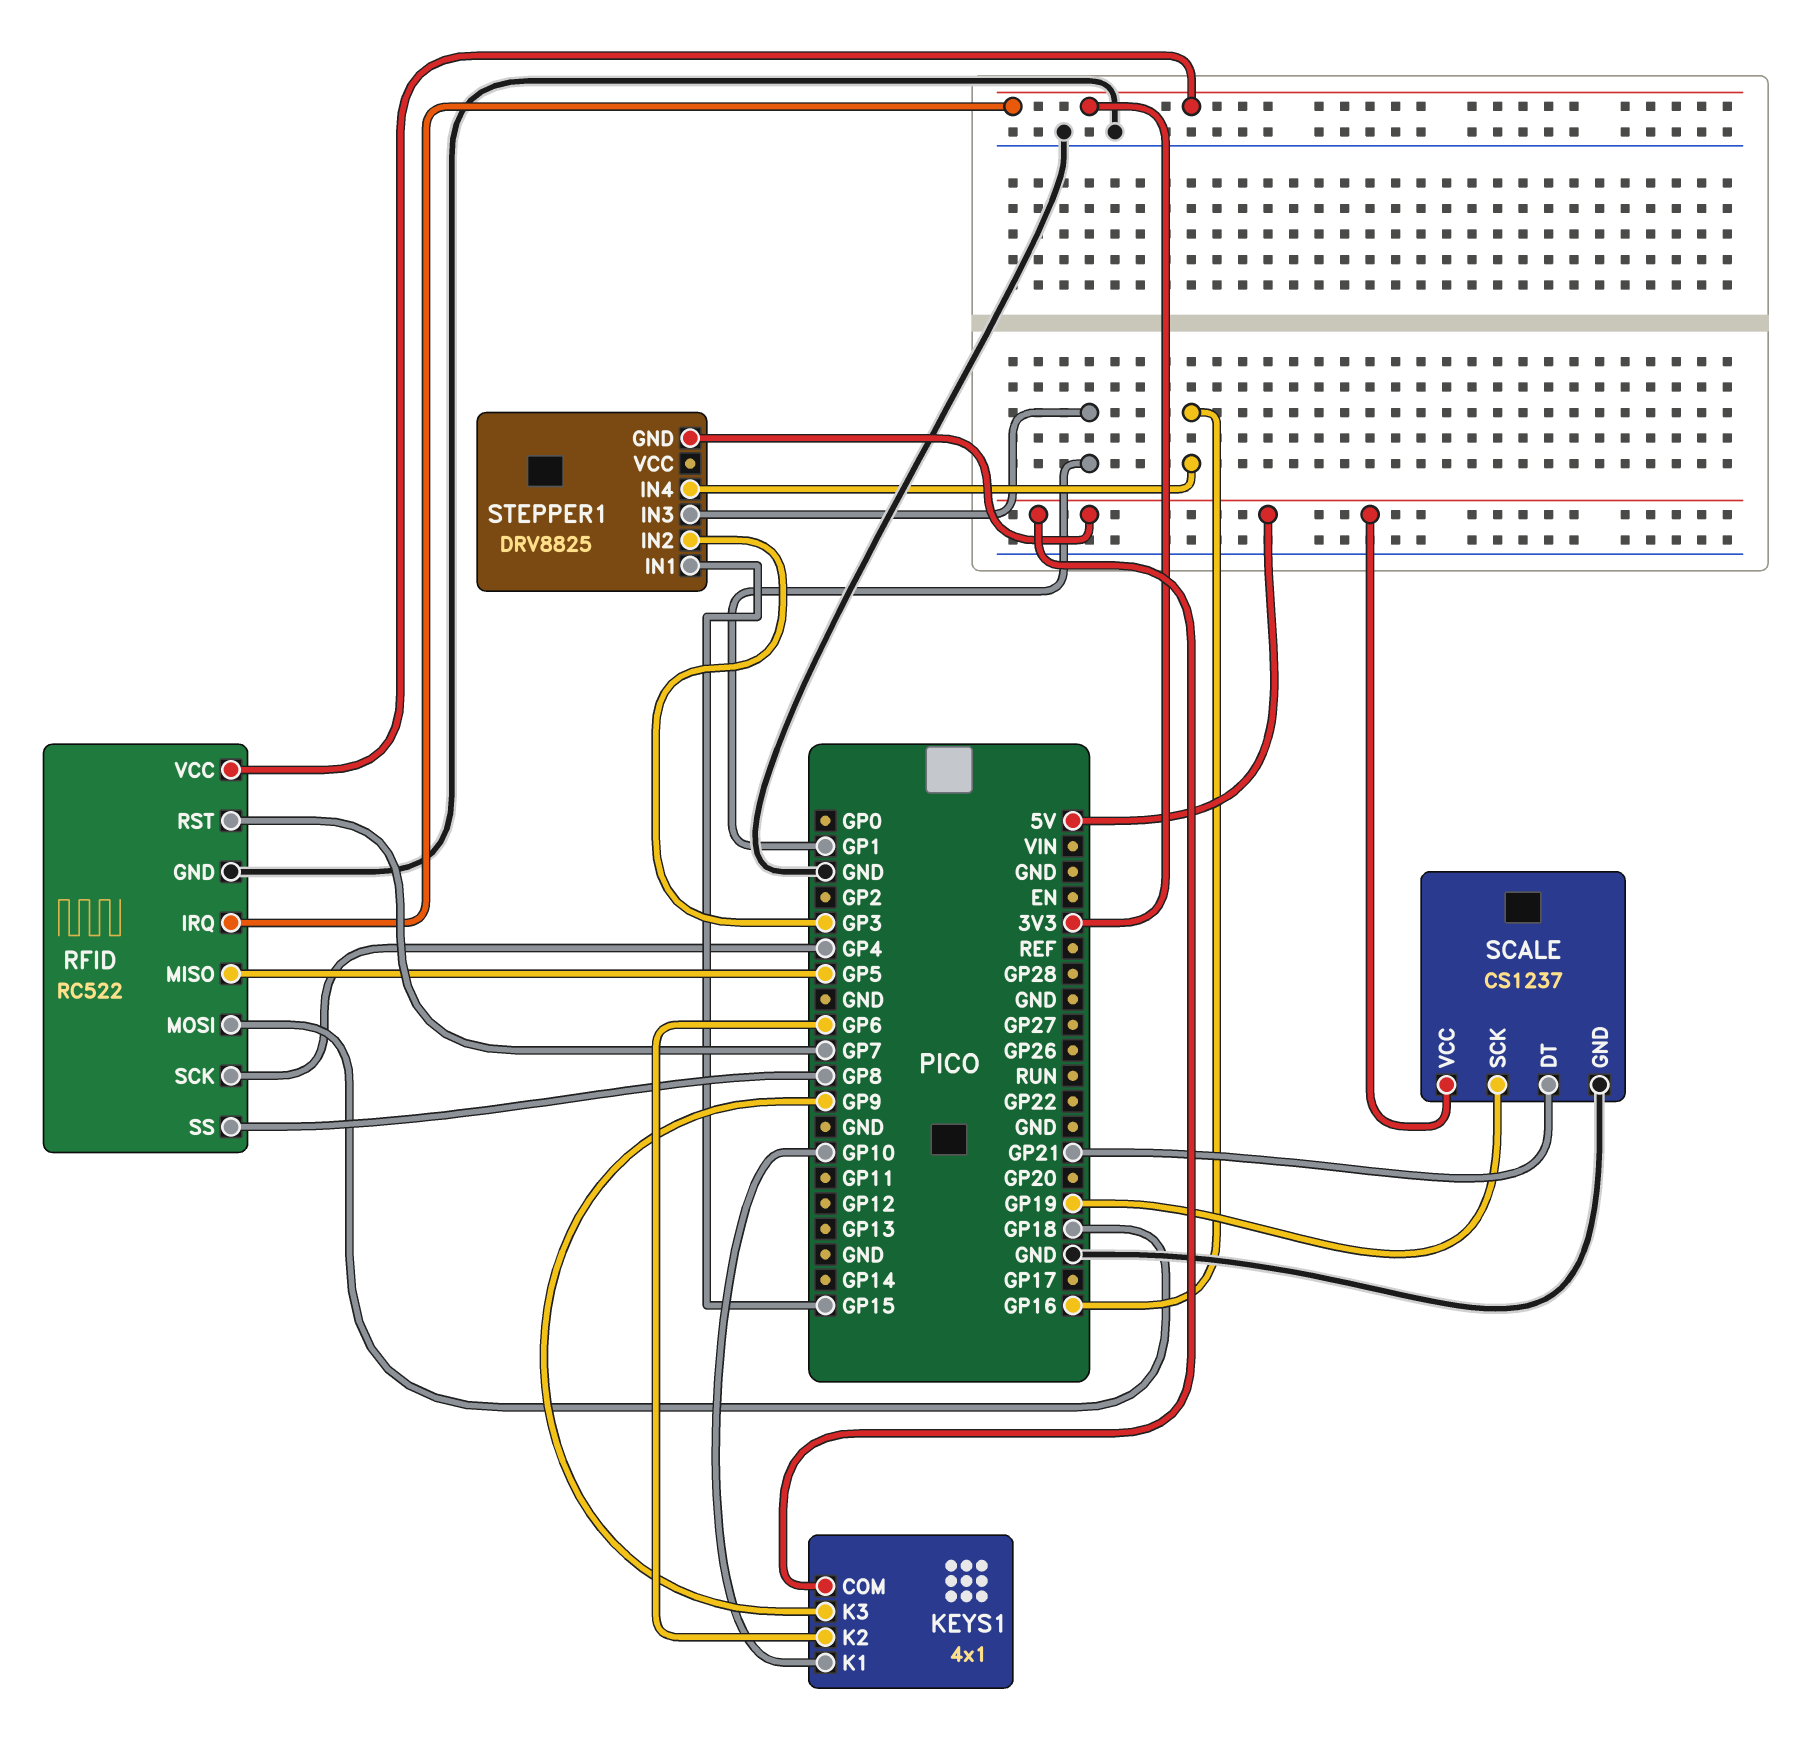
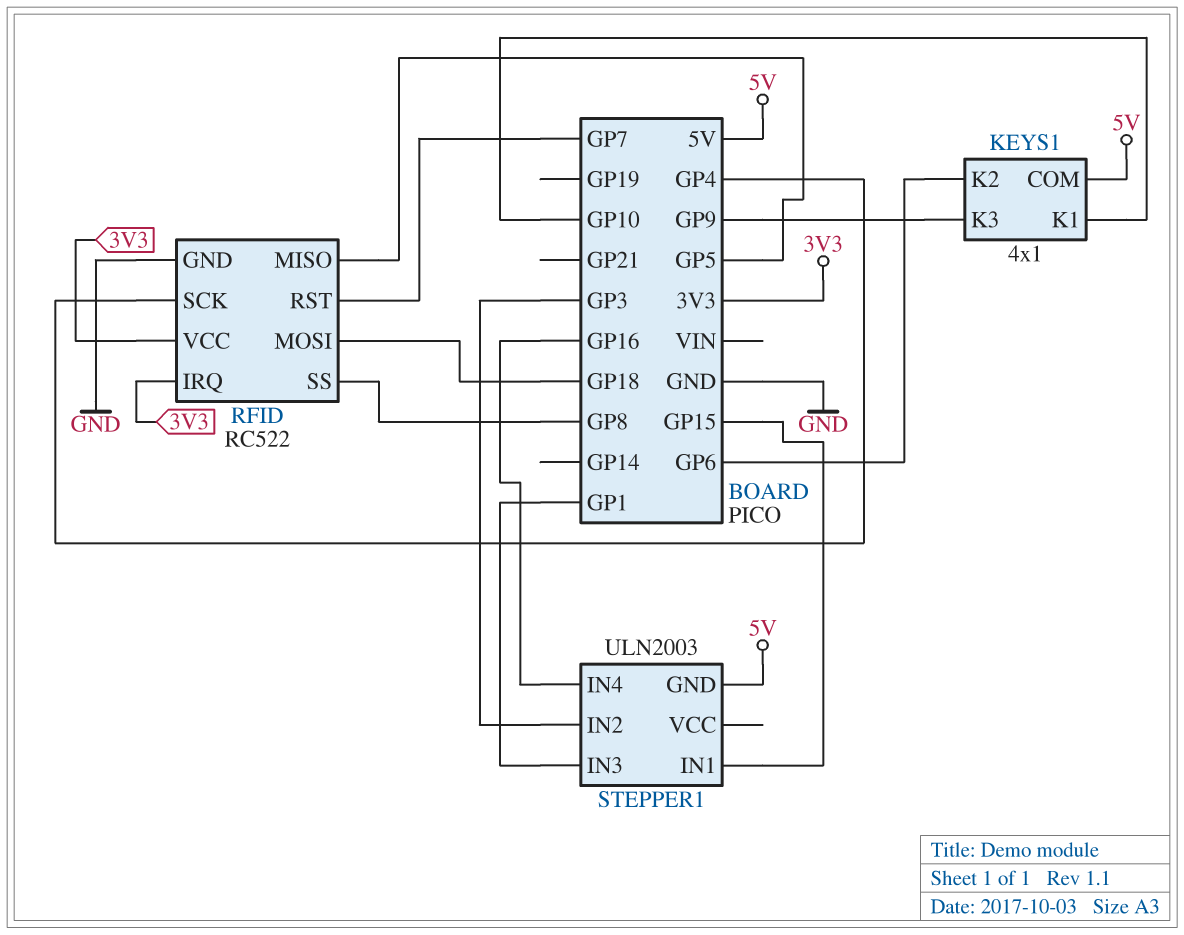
SCALE: CS1237 -> none
SCALE pin DT: GP21 -> none
SCALE pin GND: GND -> none
SCALE pin SCK: GP19 -> none
SCALE pin VCC: 5V -> none
STEPPER1: DRV8825 -> ULN2003

